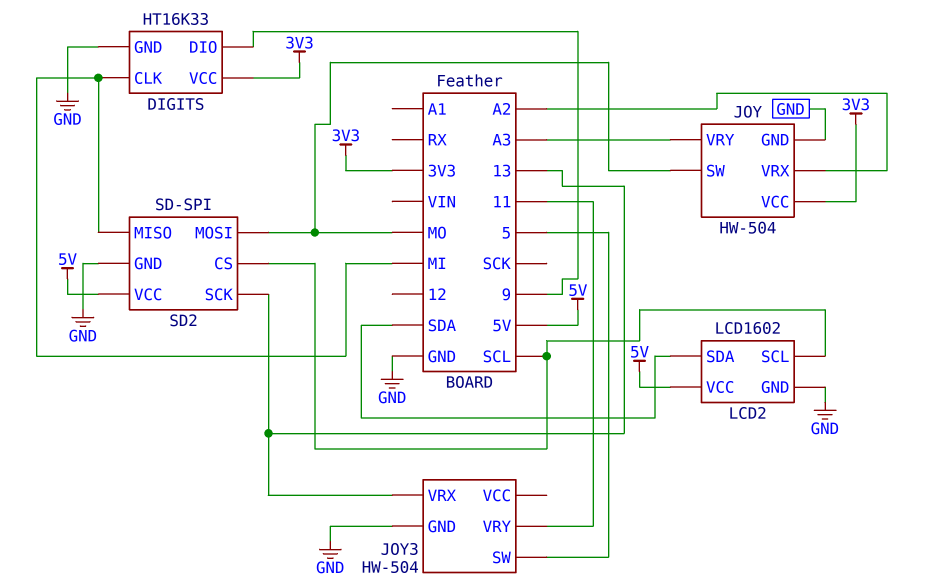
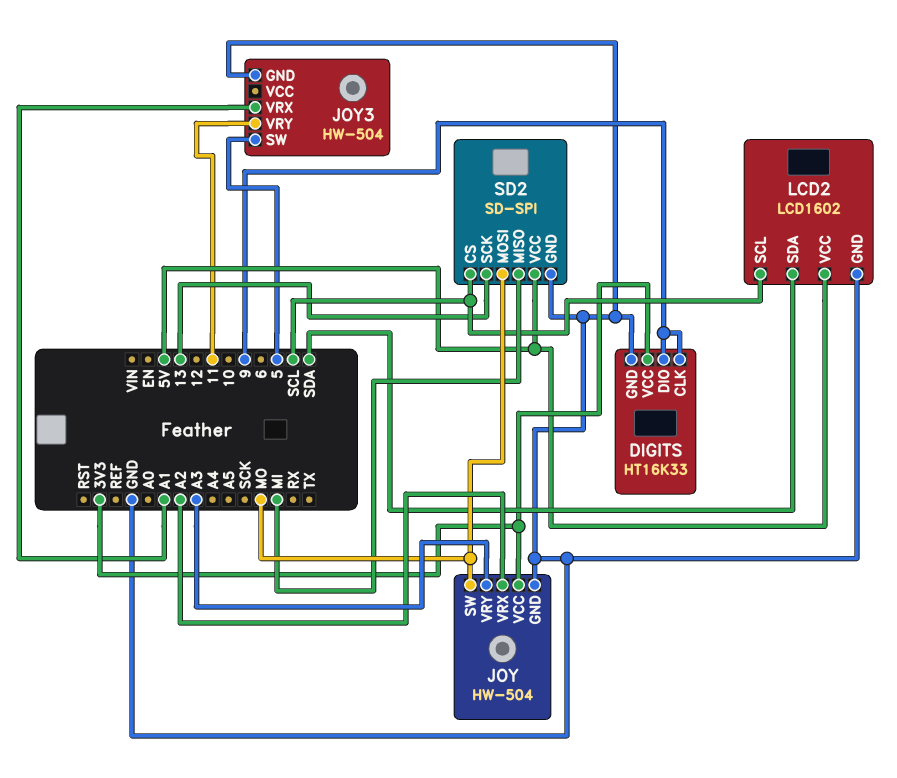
DIGITS pin CLK: MI -> 9
JOY3 pin VRX: 13 -> A1

